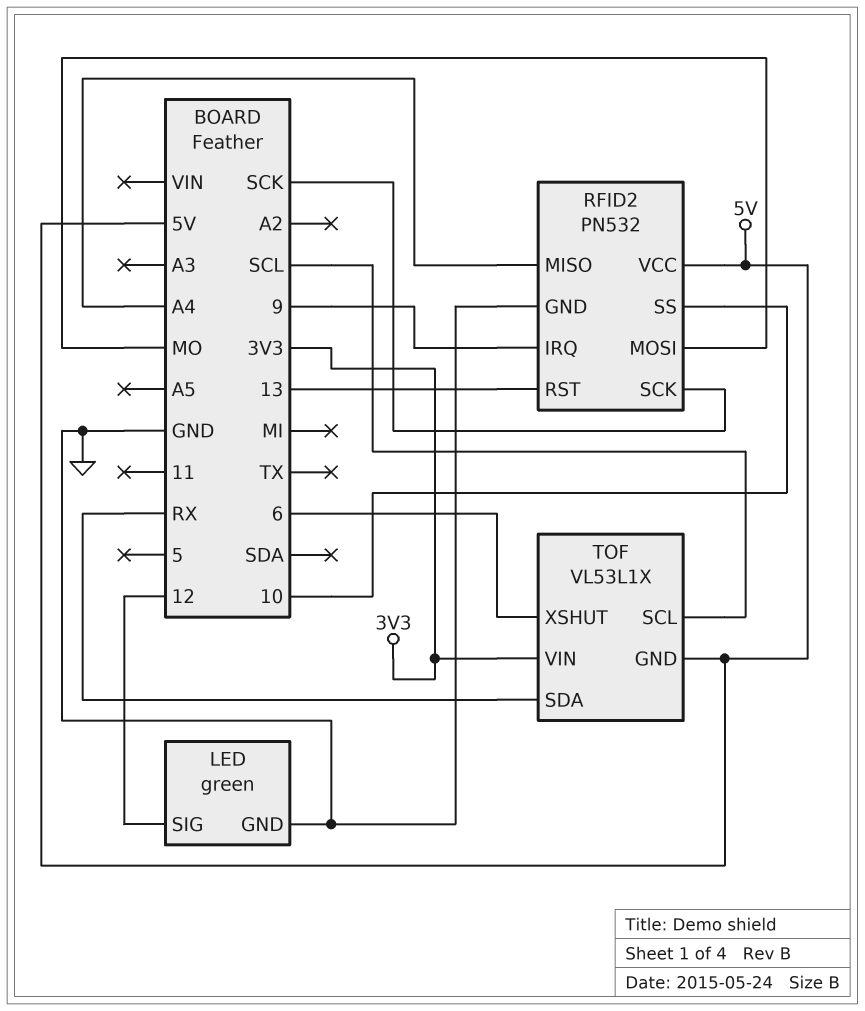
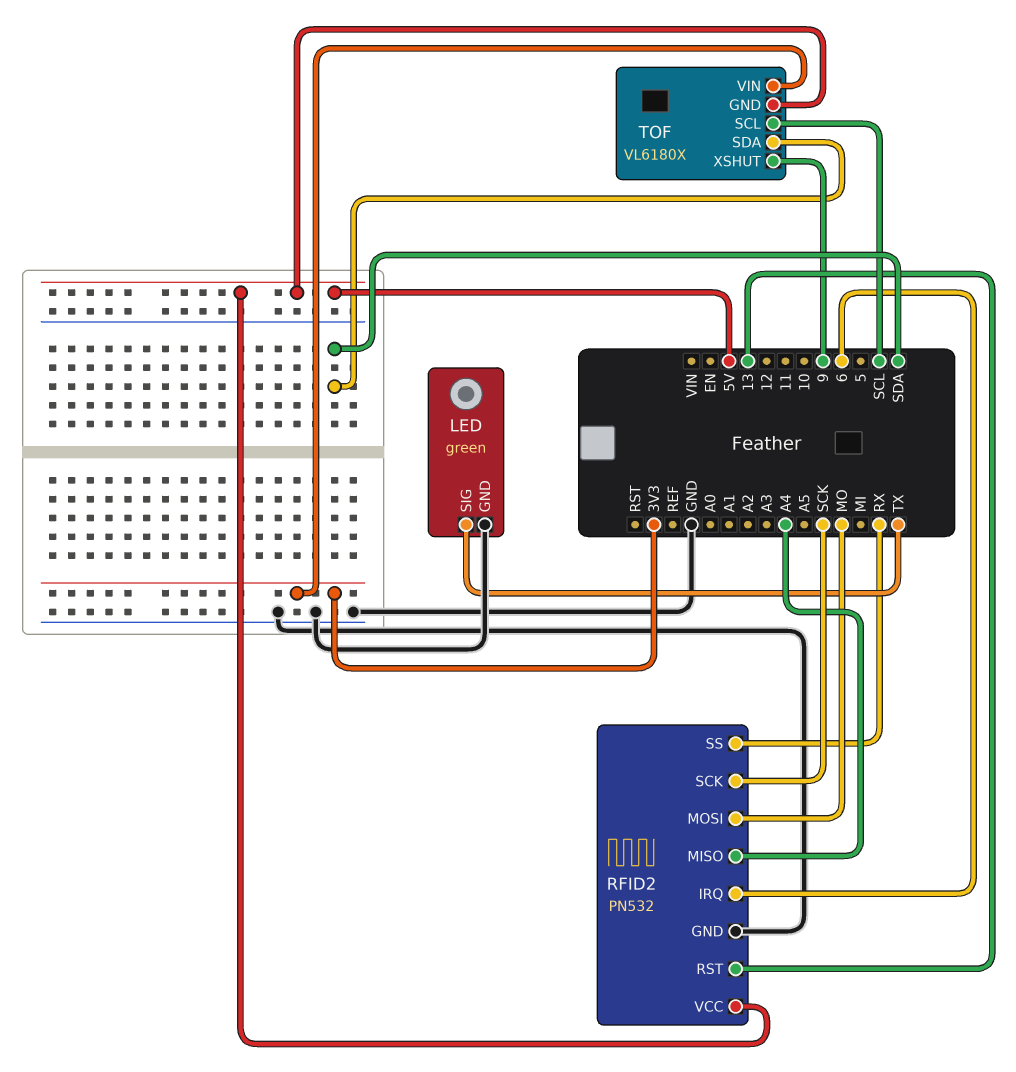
LED pin SIG: 12 -> TX
RFID2 pin IRQ: 9 -> 6
RFID2 pin SS: 10 -> RX
TOF: VL53L1X -> VL6180X
TOF pin SDA: RX -> SDA
TOF pin XSHUT: 6 -> 9

